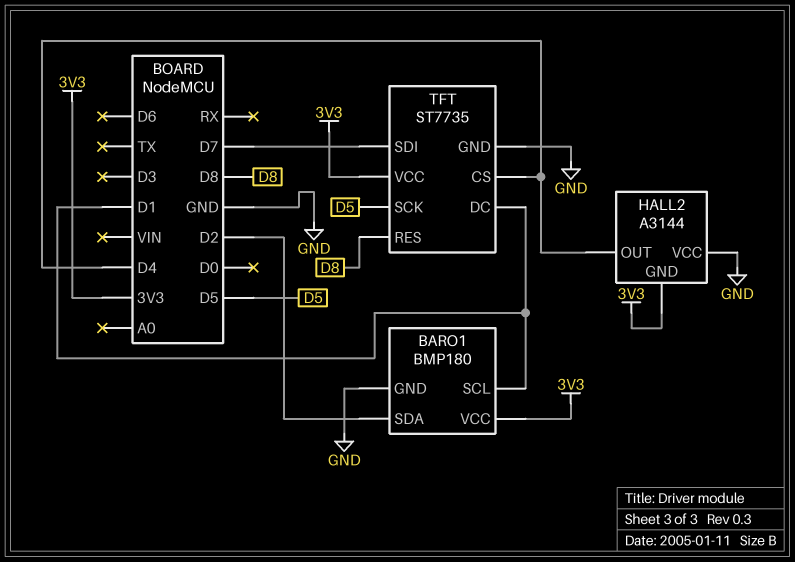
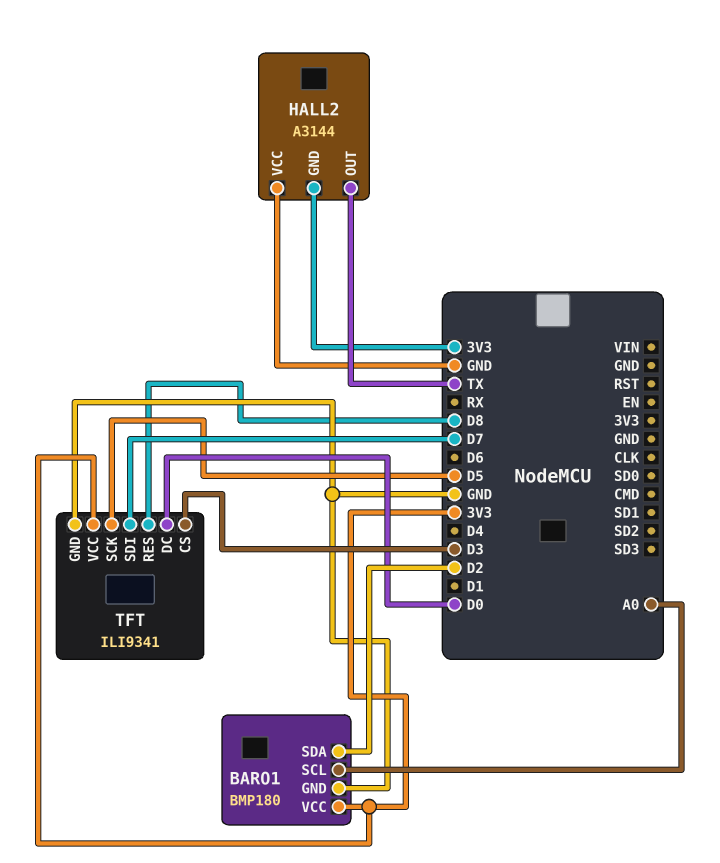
BARO1 pin SCL: D1 -> A0
HALL2 pin OUT: D4 -> TX
TFT: ST7735 -> ILI9341
TFT pin CS: D4 -> D3
TFT pin DC: D1 -> D0

